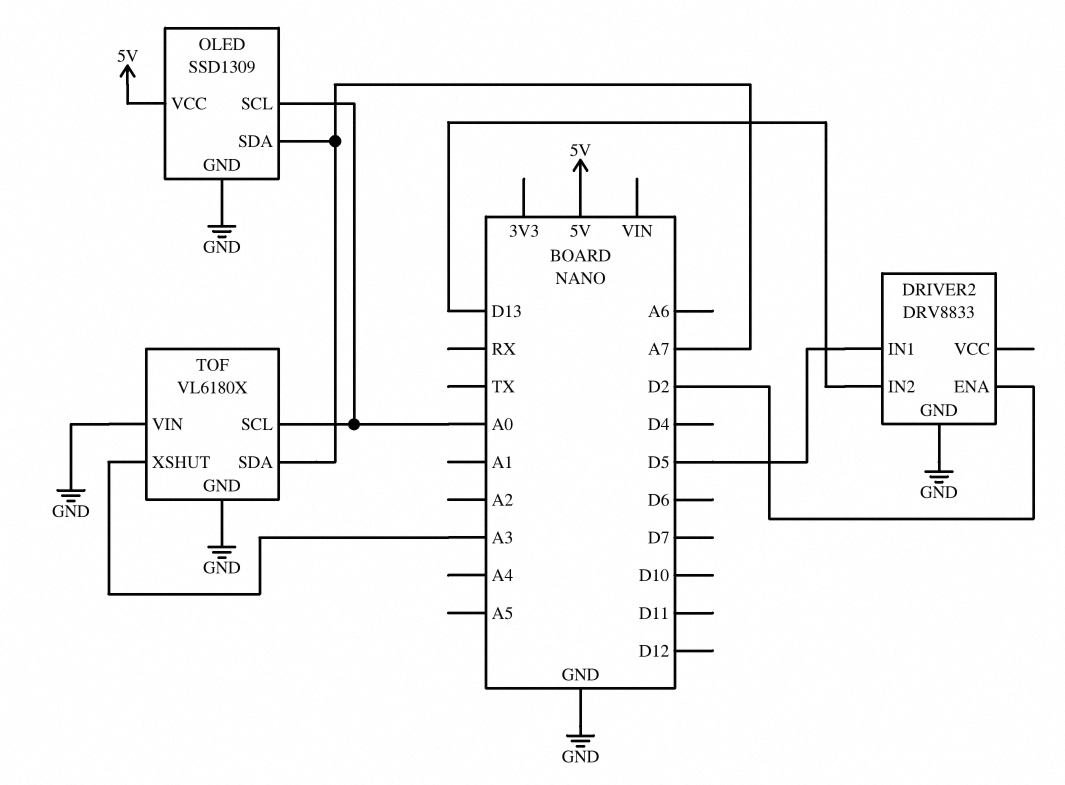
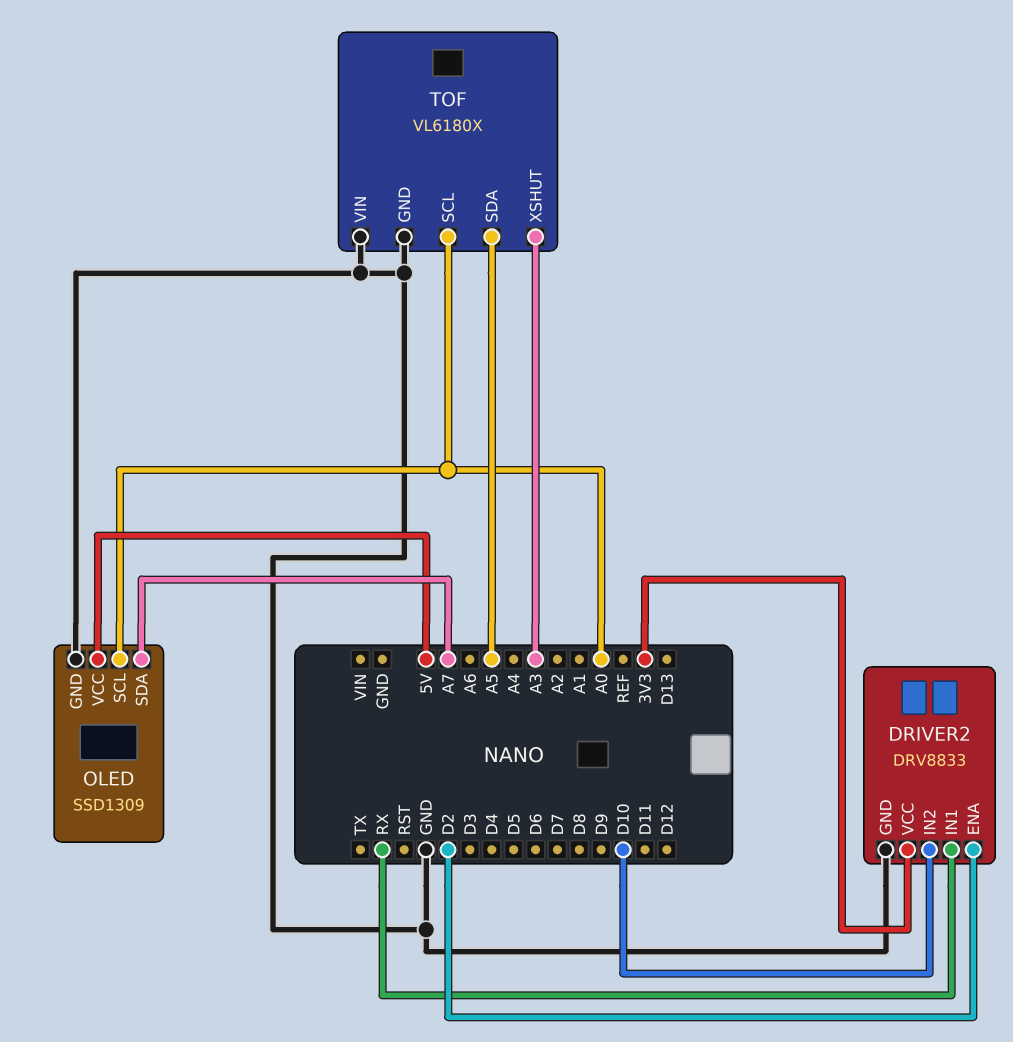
DRIVER2 pin IN1: D5 -> RX
DRIVER2 pin IN2: D13 -> D10
DRIVER2 pin VCC: none -> 3V3
TOF pin SDA: A7 -> A5

